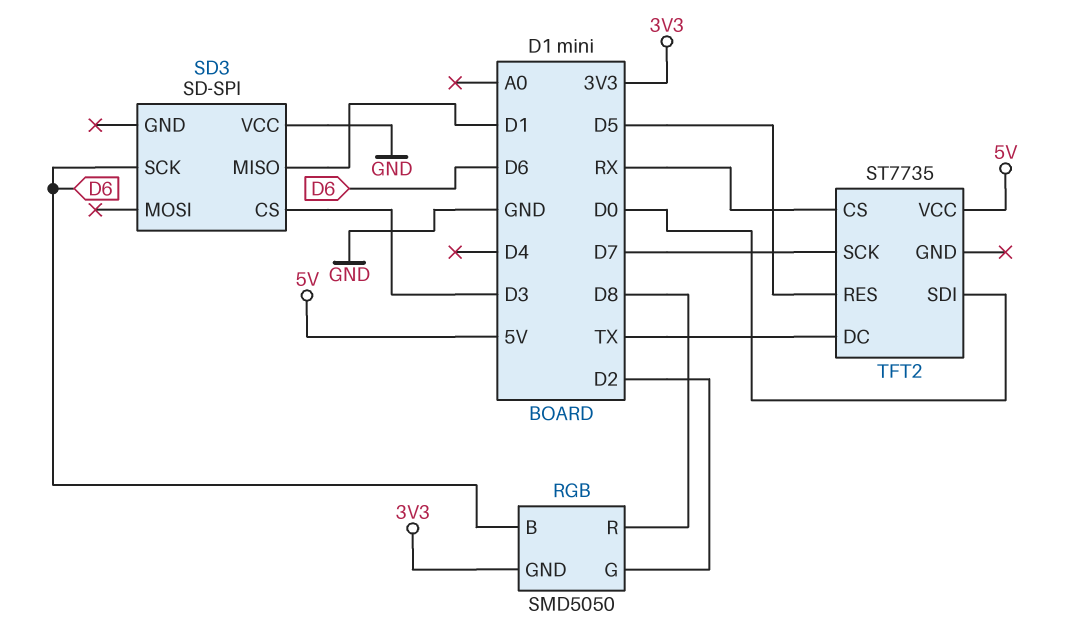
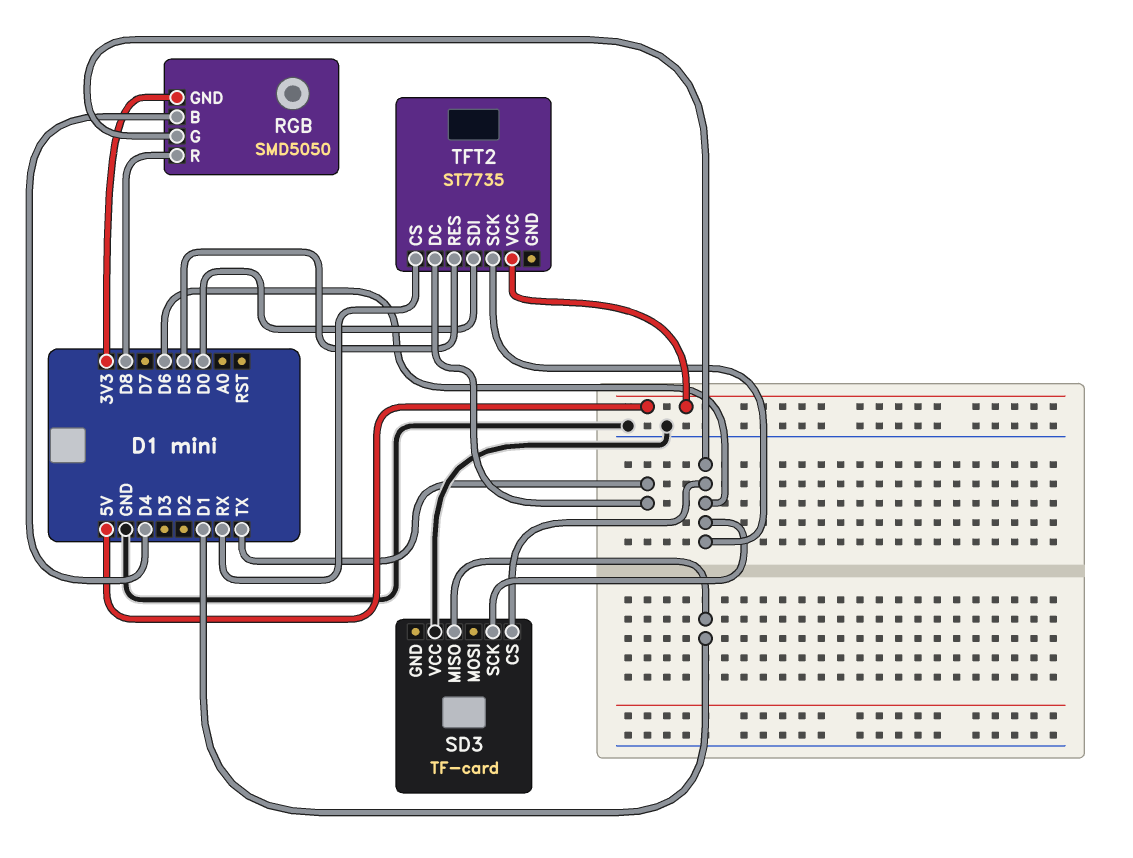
RGB pin B: D6 -> D4
RGB pin G: D2 -> D6
SD3: SD-SPI -> TF-card
SD3 pin CS: D3 -> D6
TFT2 pin SCK: D7 -> D6

